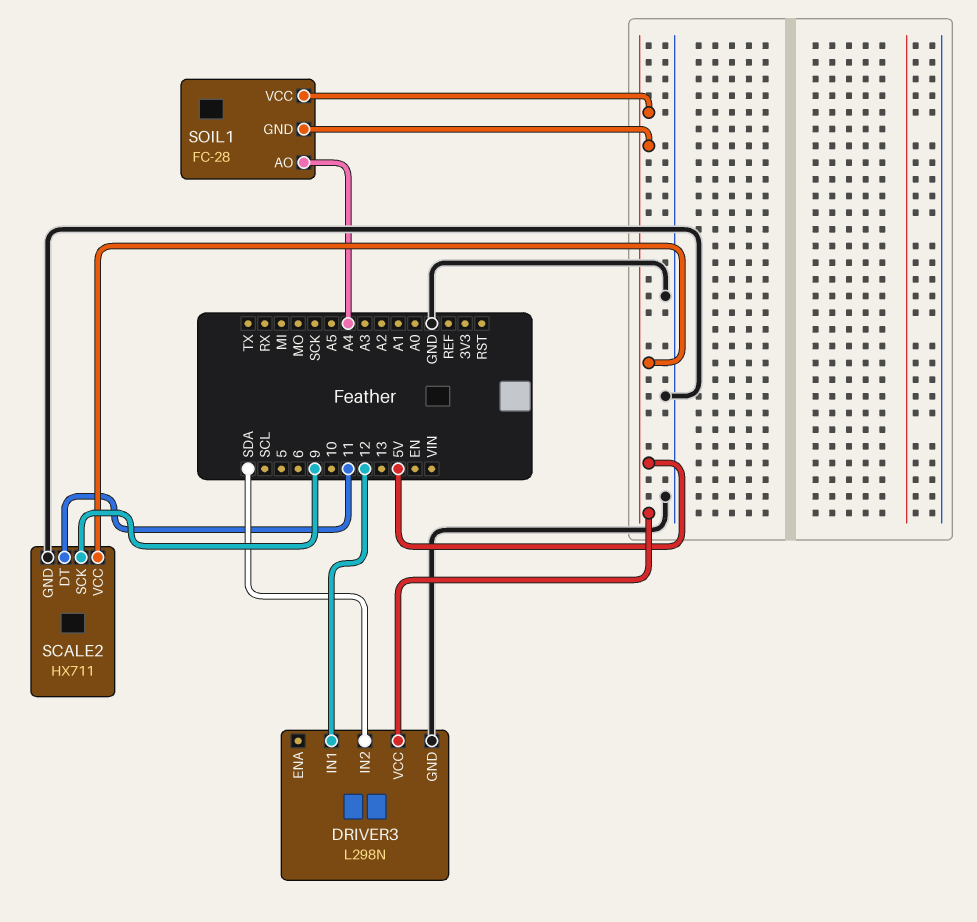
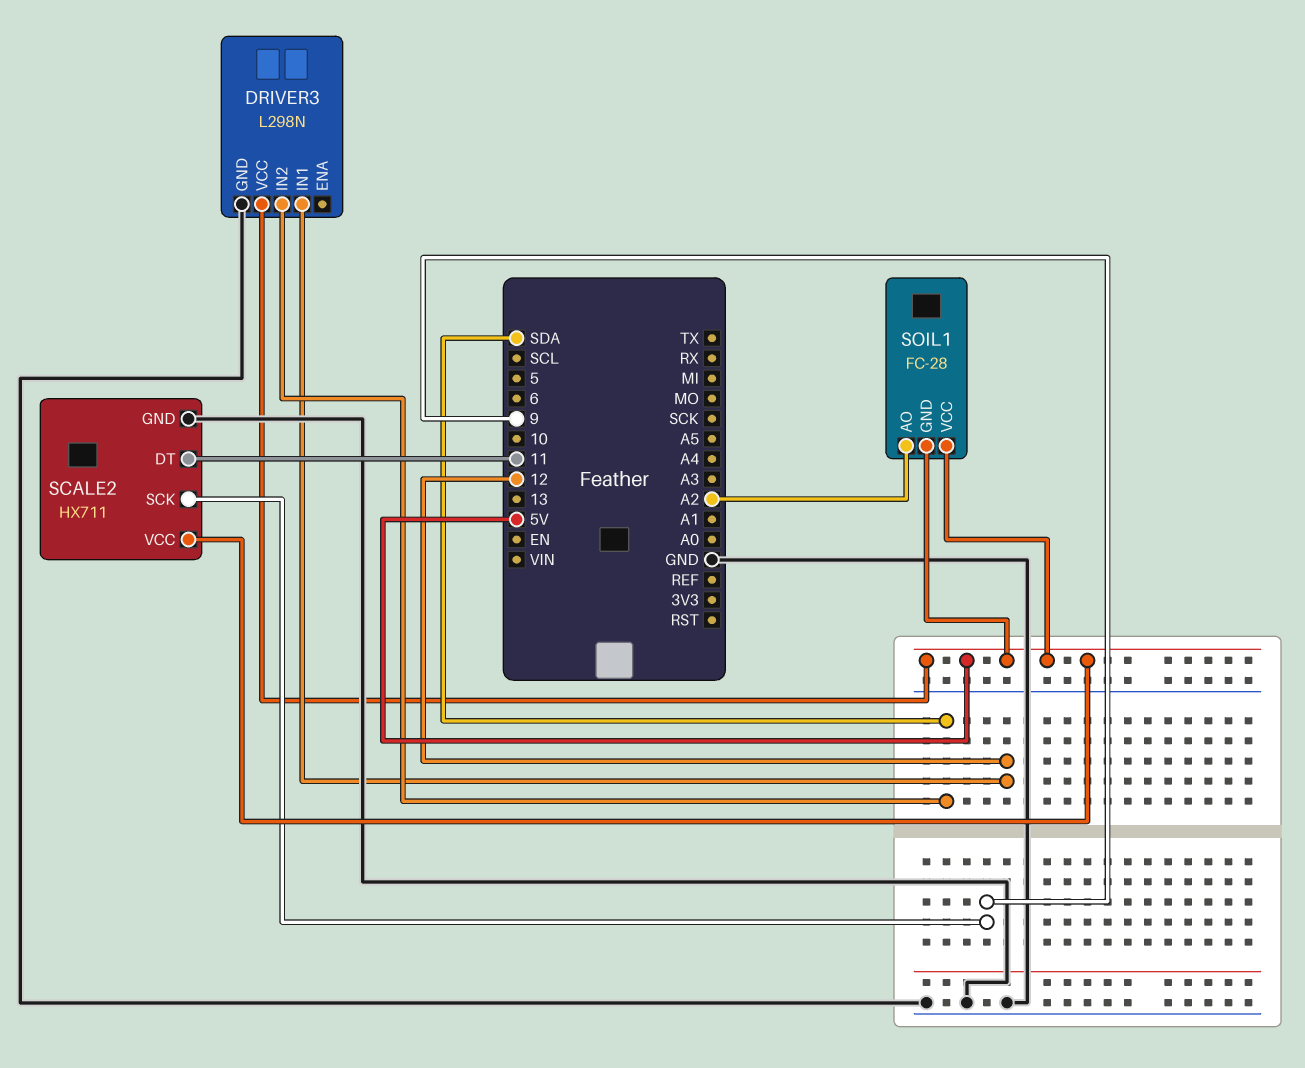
SOIL1 pin AO: A4 -> A2

